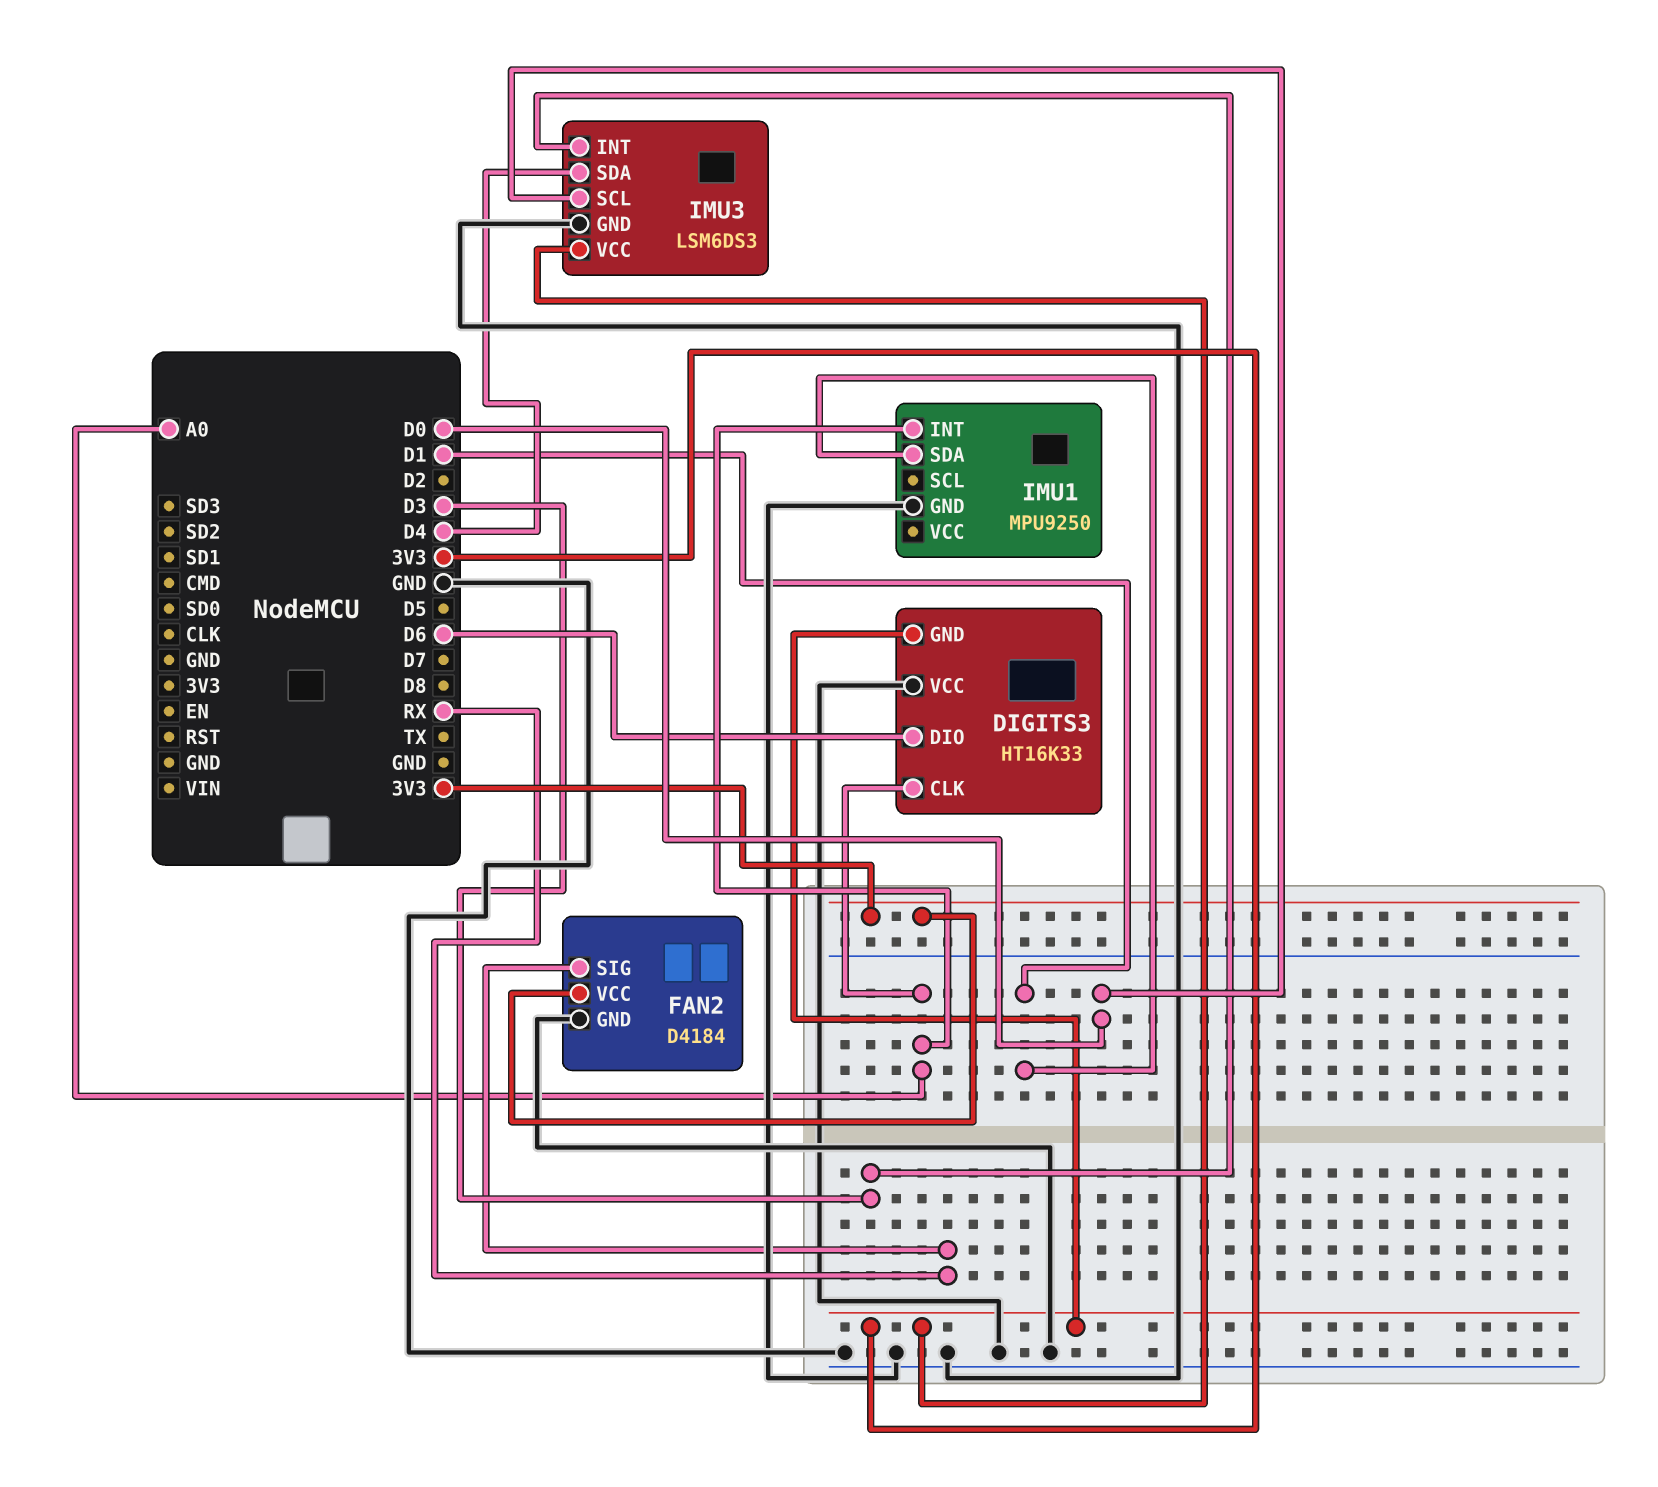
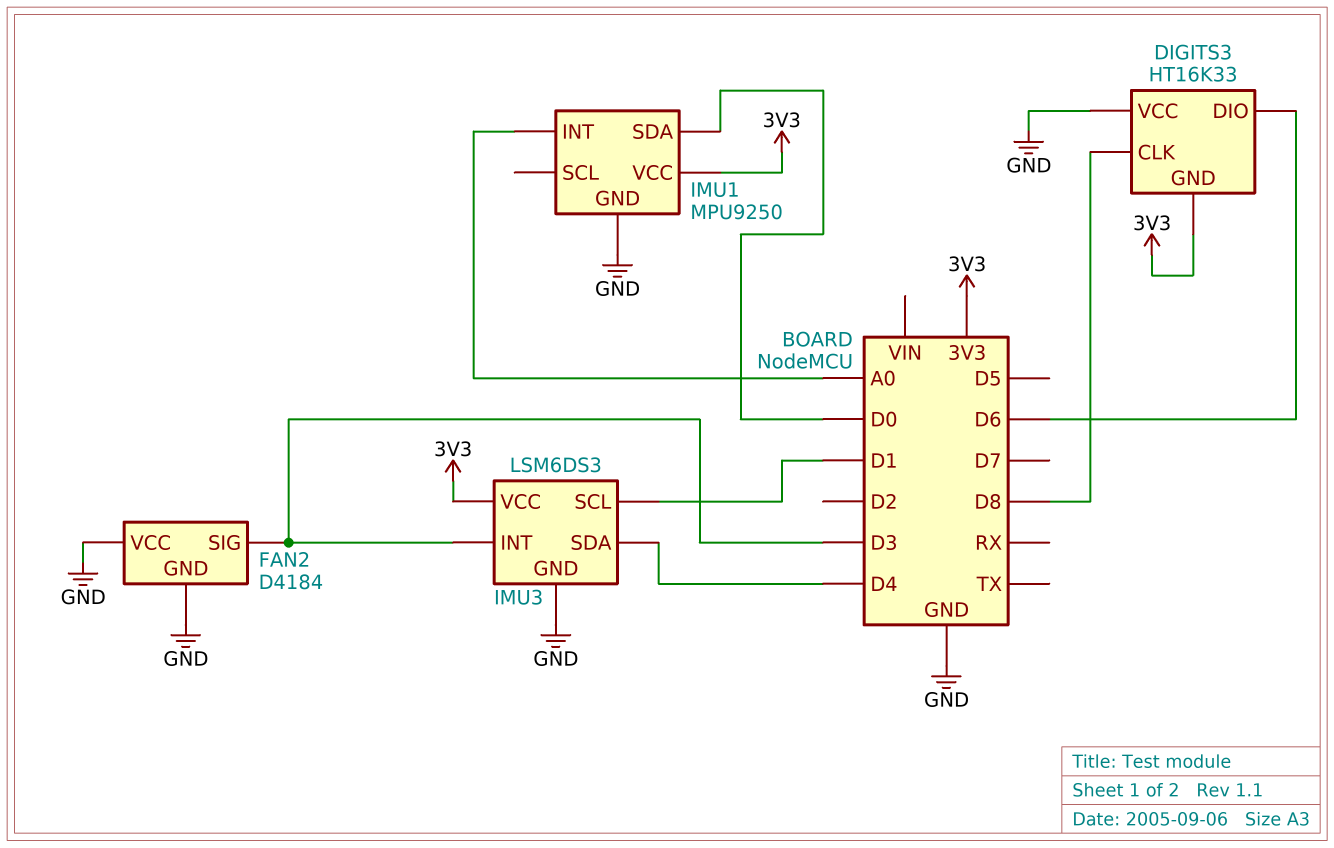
DIGITS3 pin CLK: A0 -> D8
FAN2 pin SIG: RX -> D3
FAN2 pin VCC: 3V3 -> GND
IMU1 pin SDA: D1 -> D0
IMU1 pin VCC: none -> 3V3
IMU3 pin SCL: D0 -> D1

